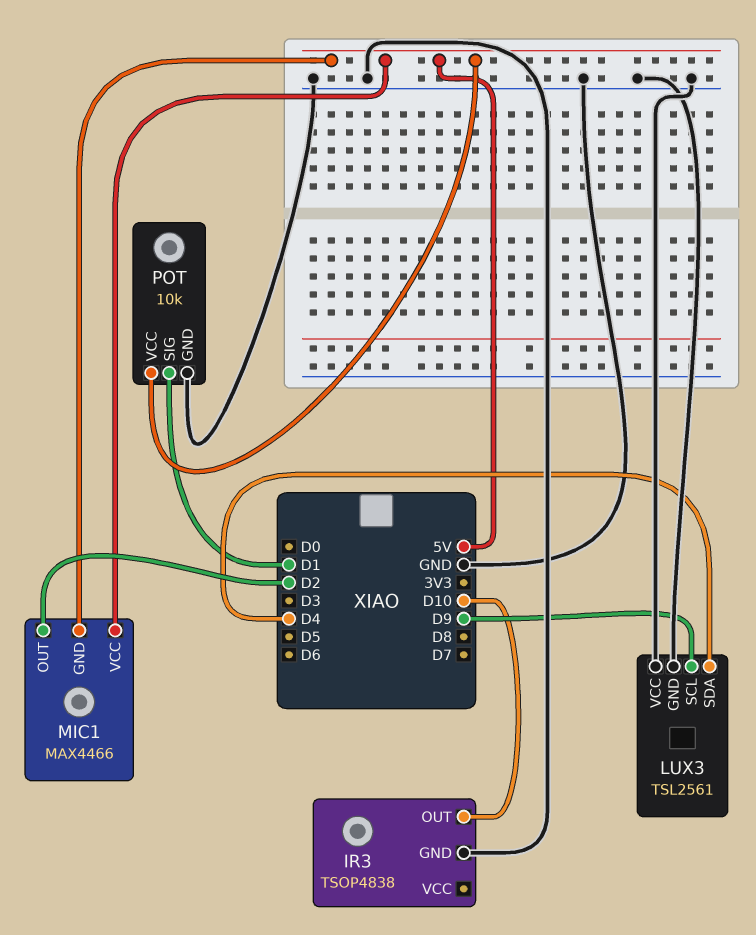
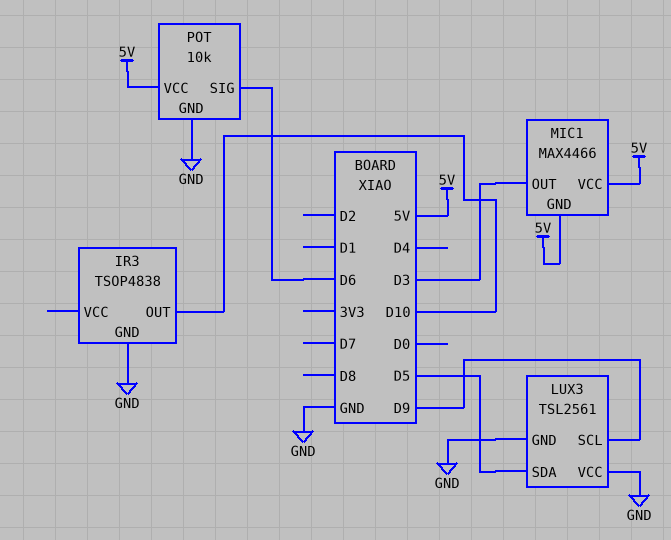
LUX3 pin SDA: D4 -> D5
MIC1 pin OUT: D2 -> D3
POT pin SIG: D1 -> D6

